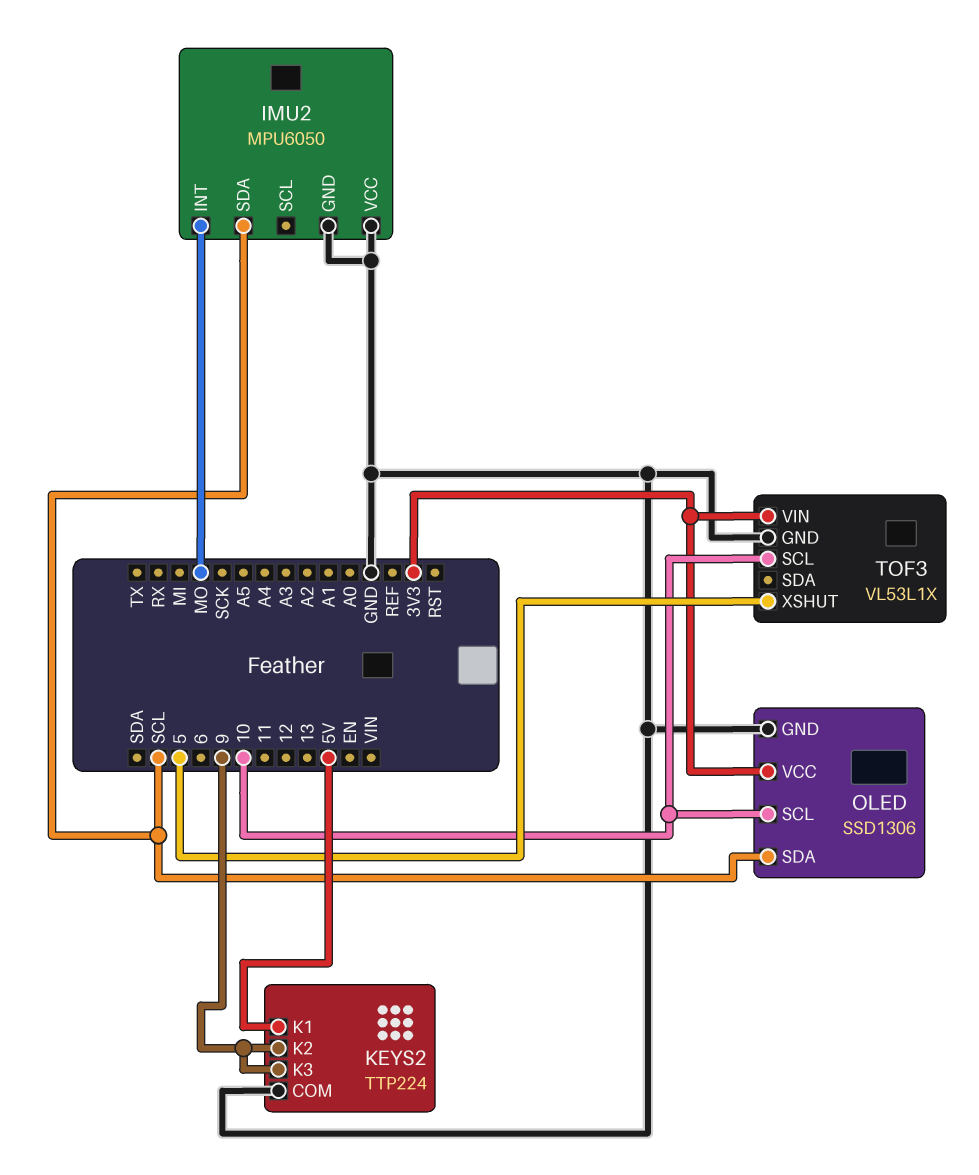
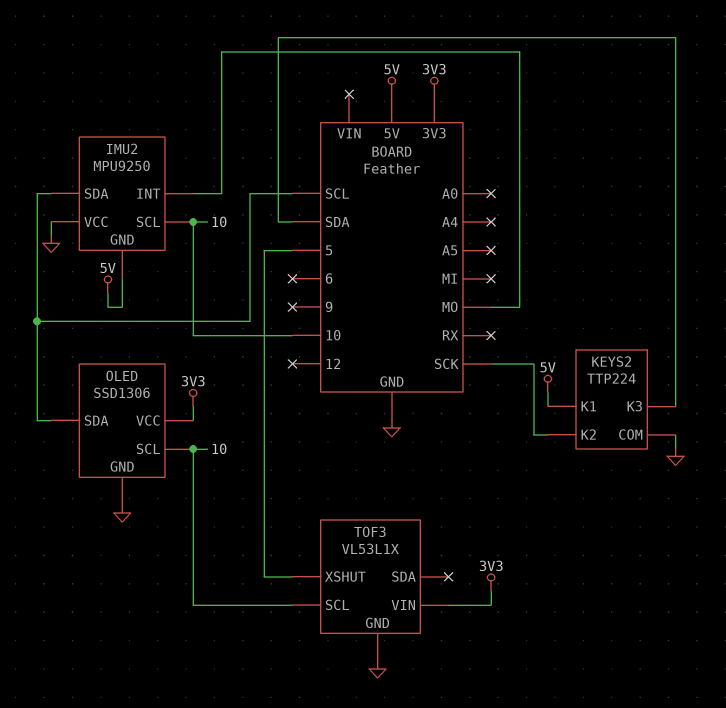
IMU2: MPU6050 -> MPU9250
IMU2 pin GND: GND -> 5V
IMU2 pin SCL: none -> 10
KEYS2 pin K2: 9 -> SCK
KEYS2 pin K3: 9 -> SDA

